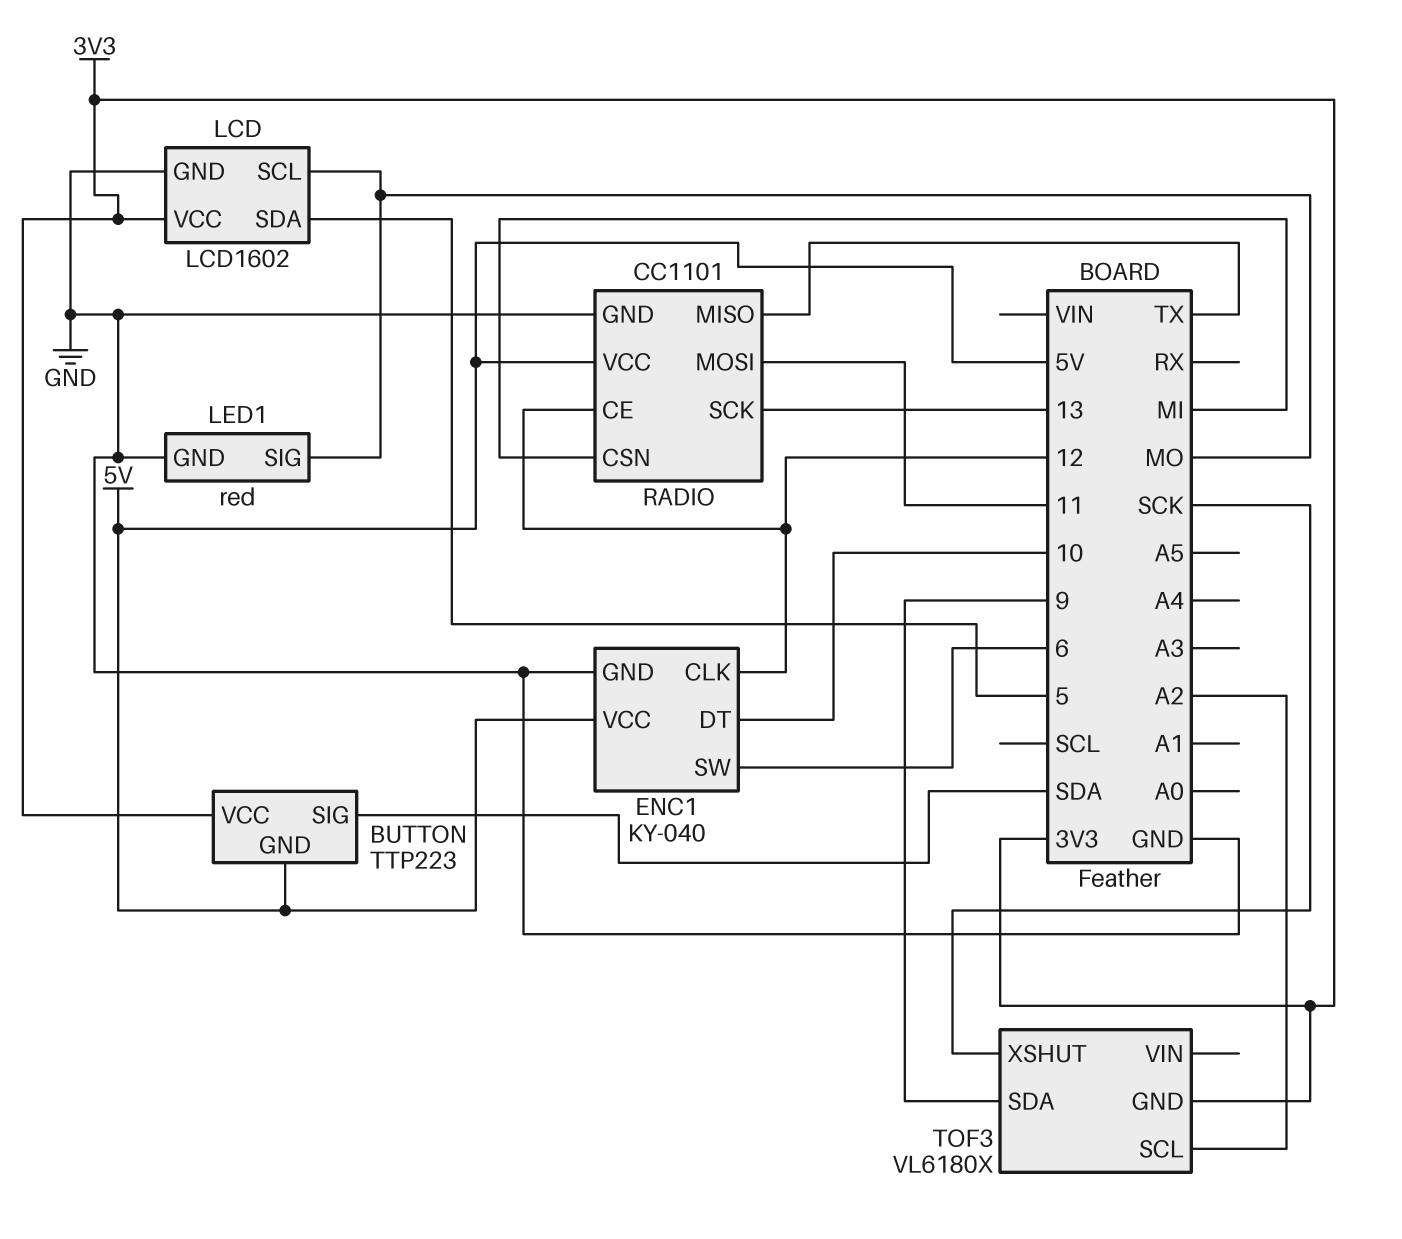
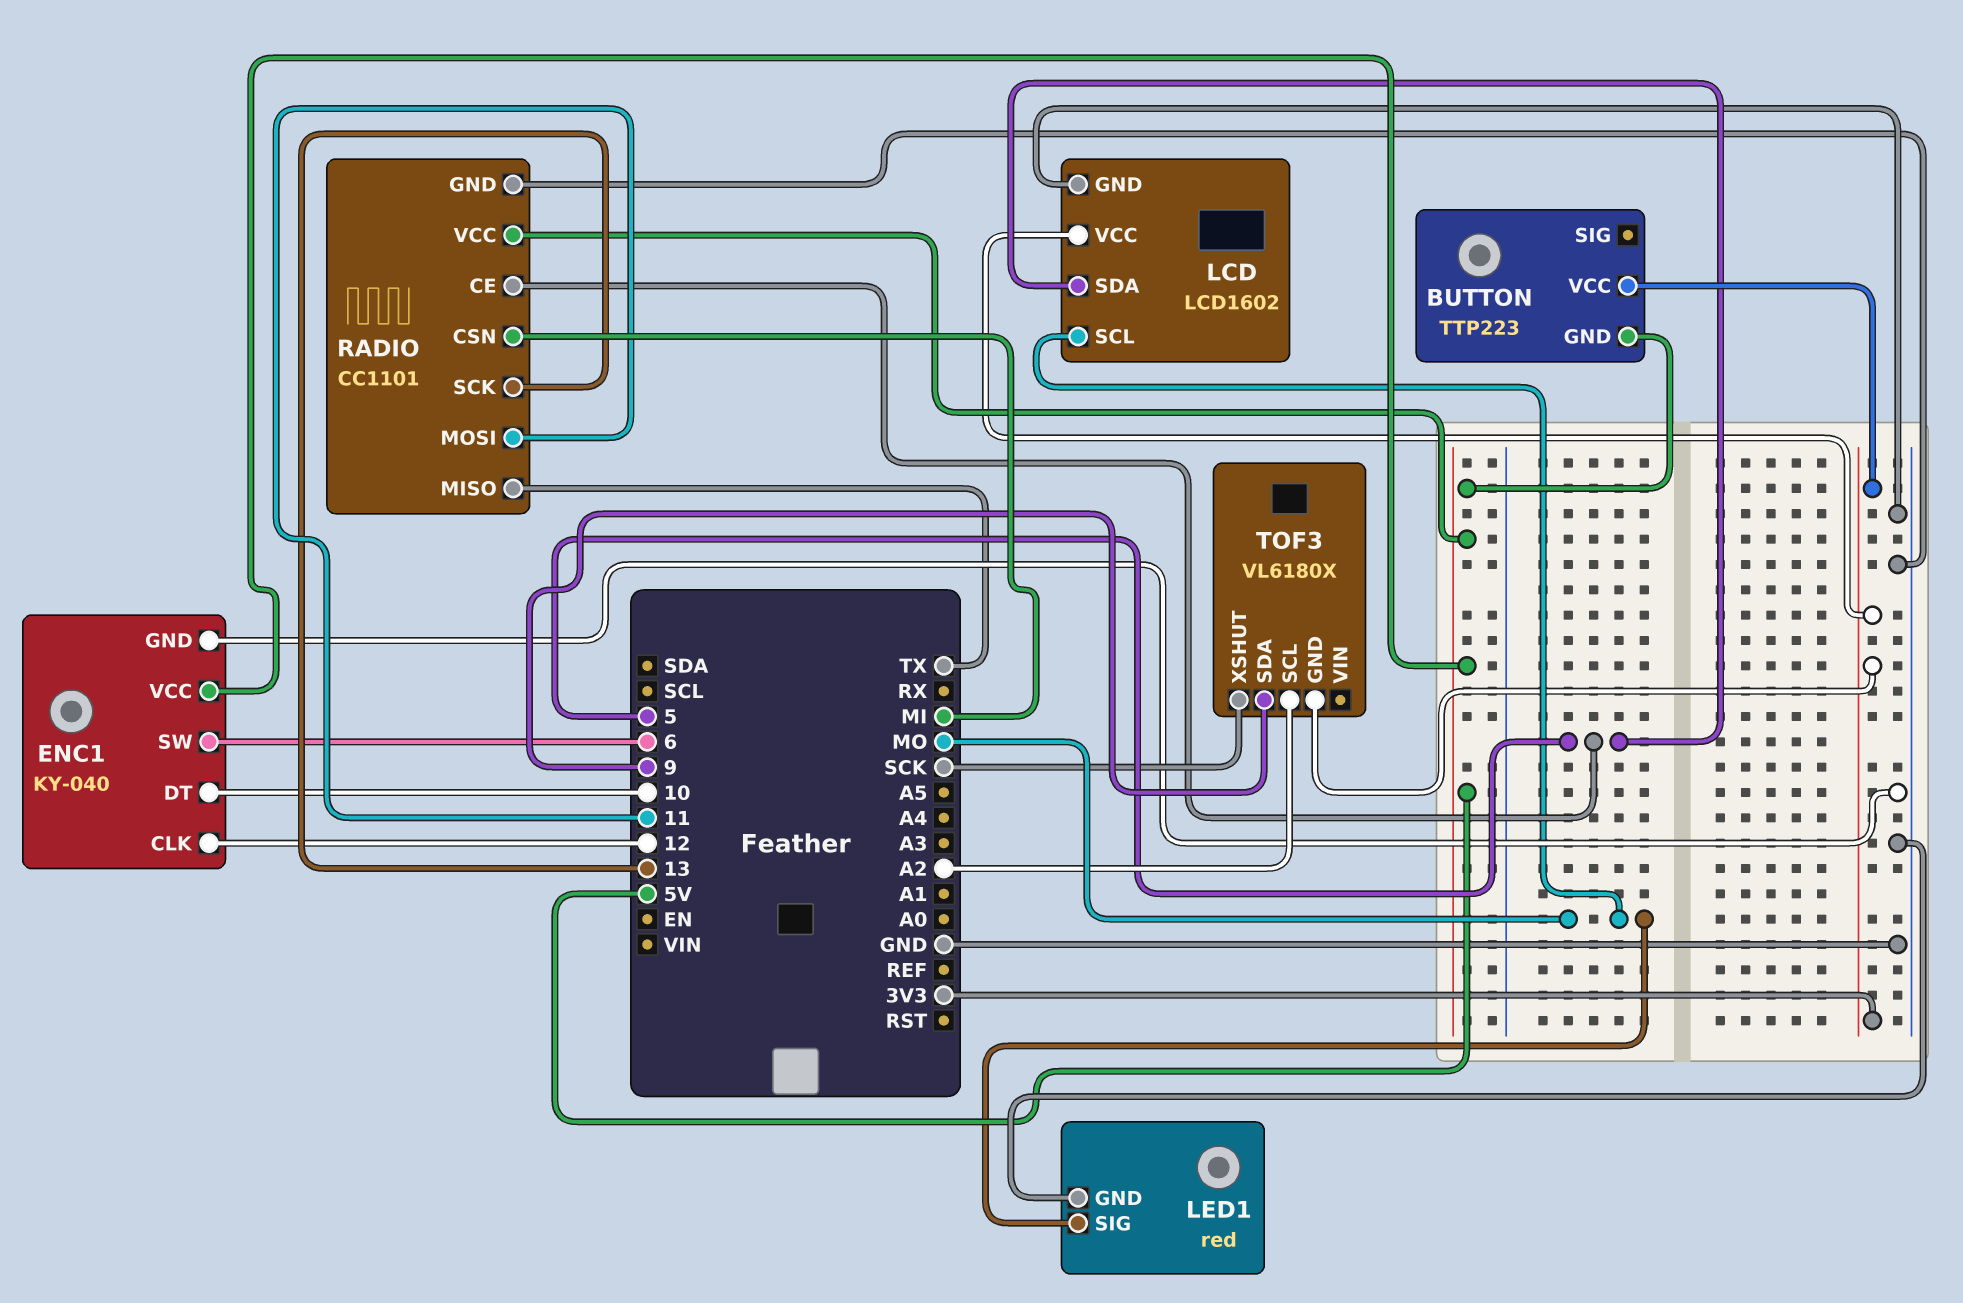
BUTTON pin SIG: SDA -> none
RADIO pin CE: 12 -> 5

